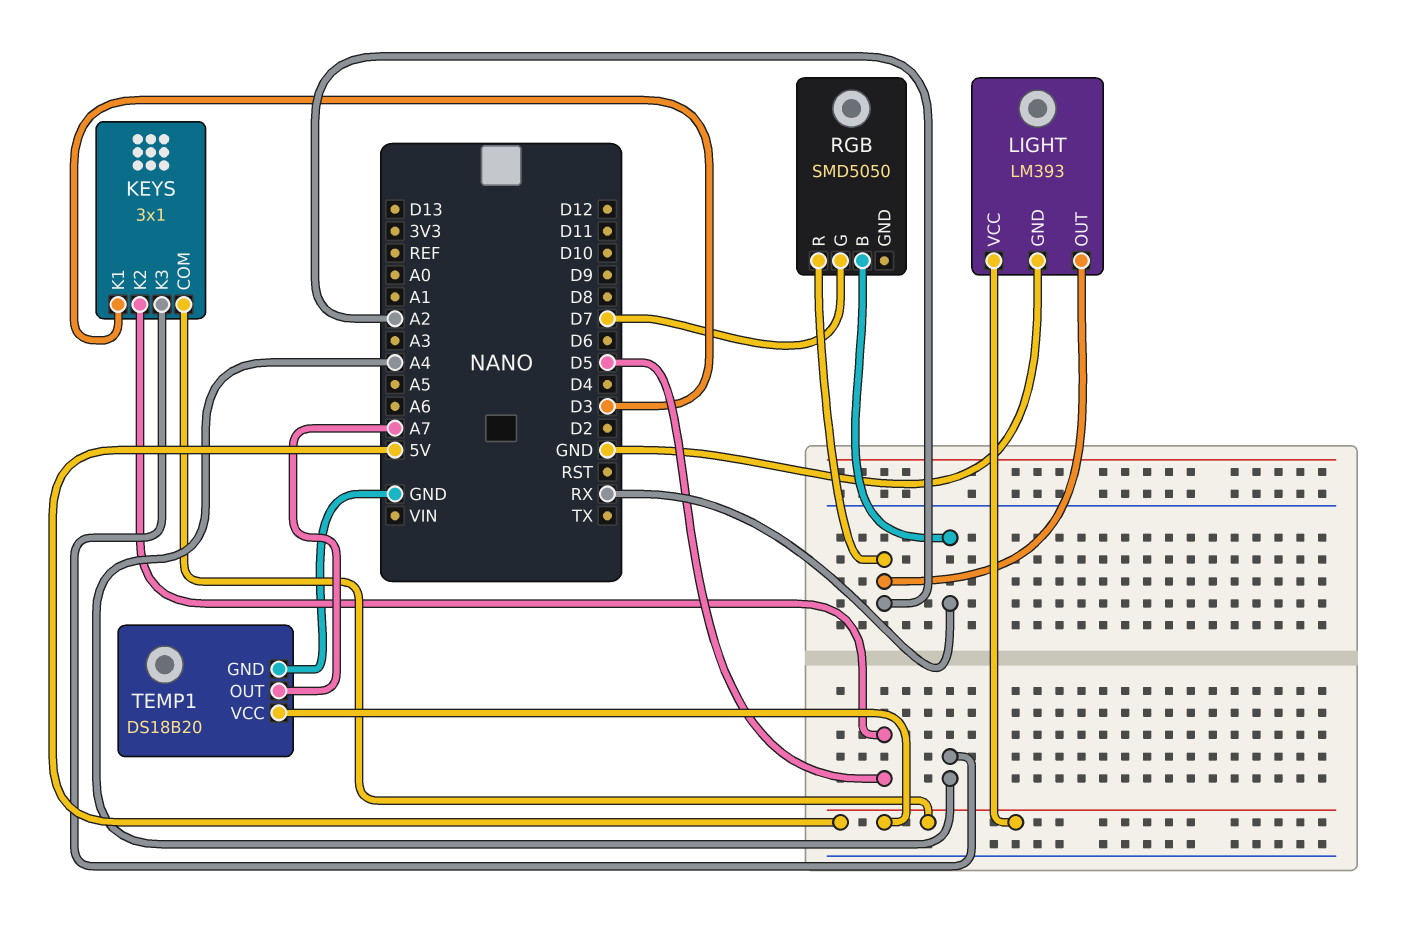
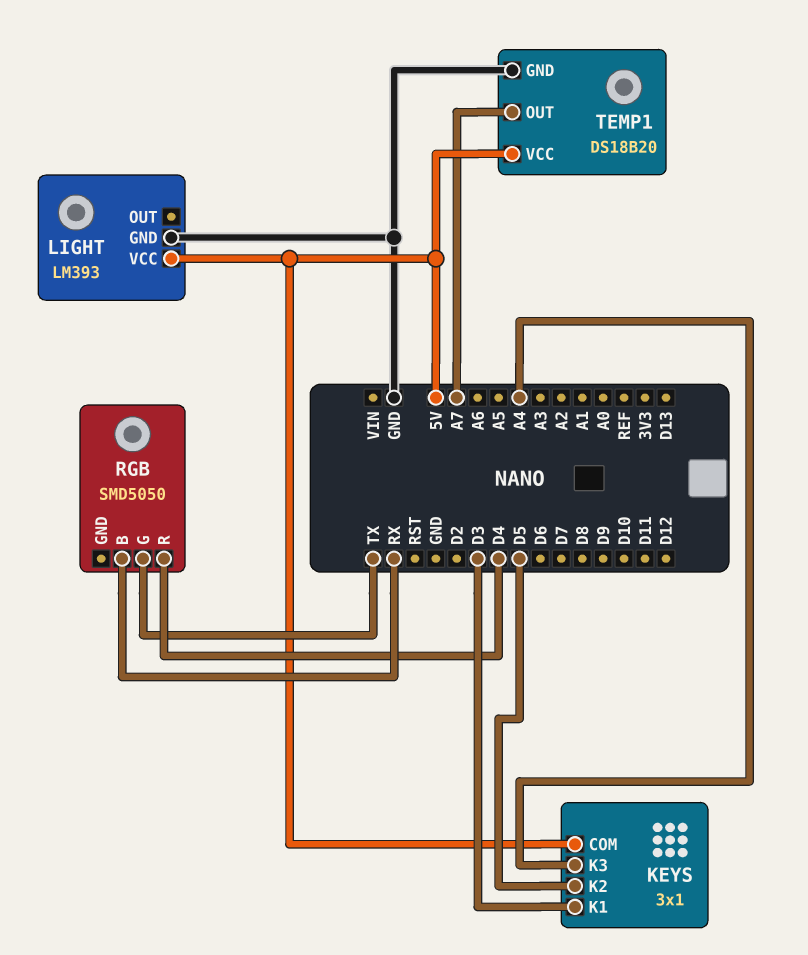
LIGHT pin OUT: A2 -> none
RGB pin G: D7 -> TX
RGB pin R: A2 -> D4

